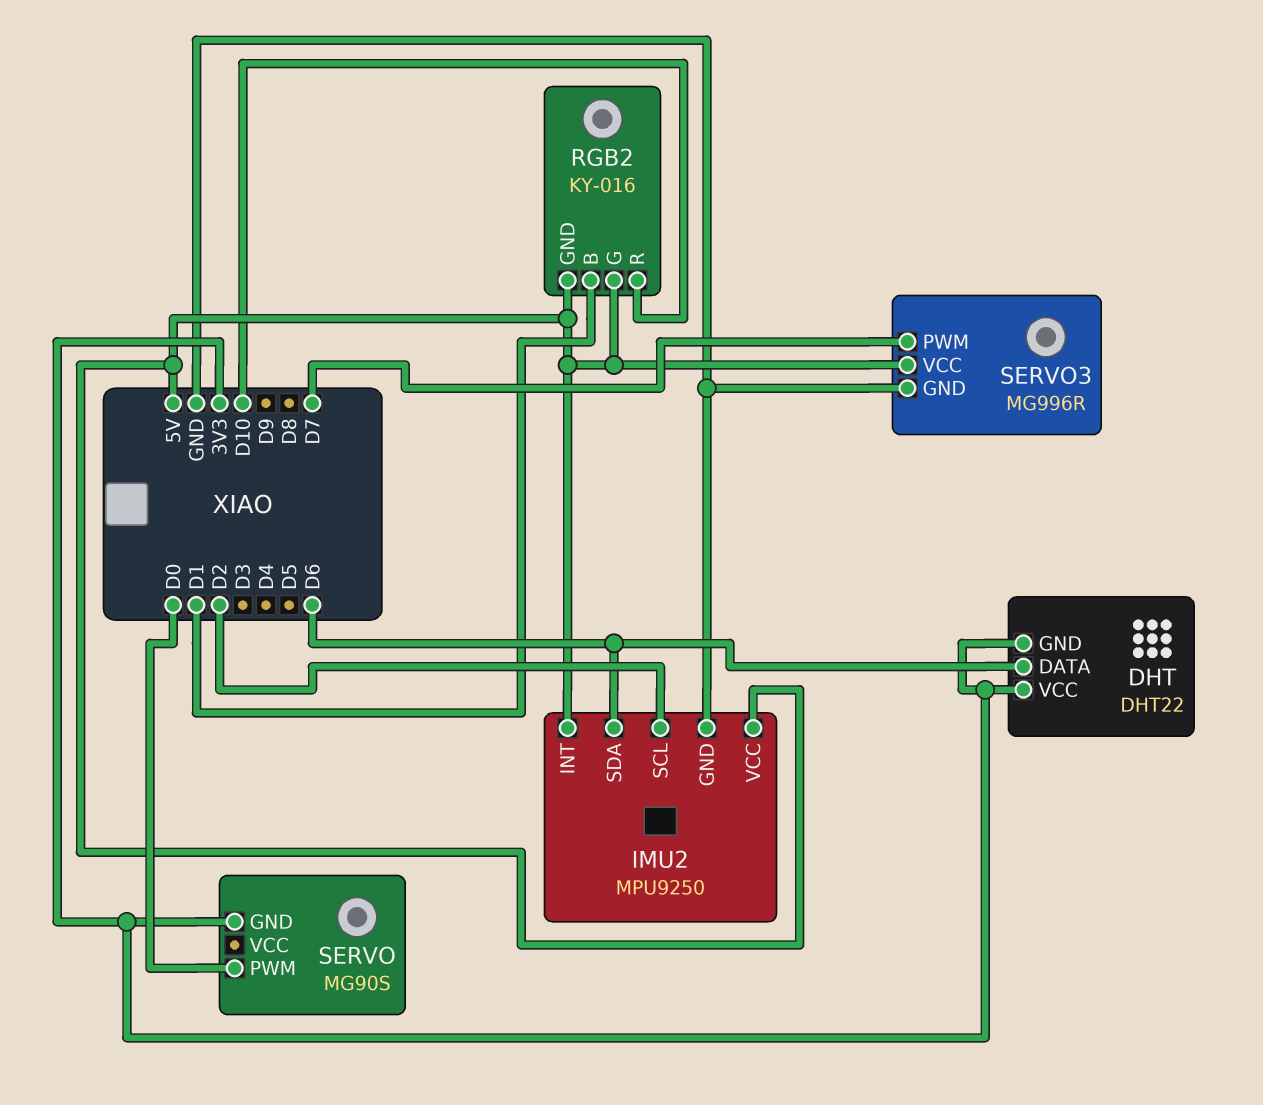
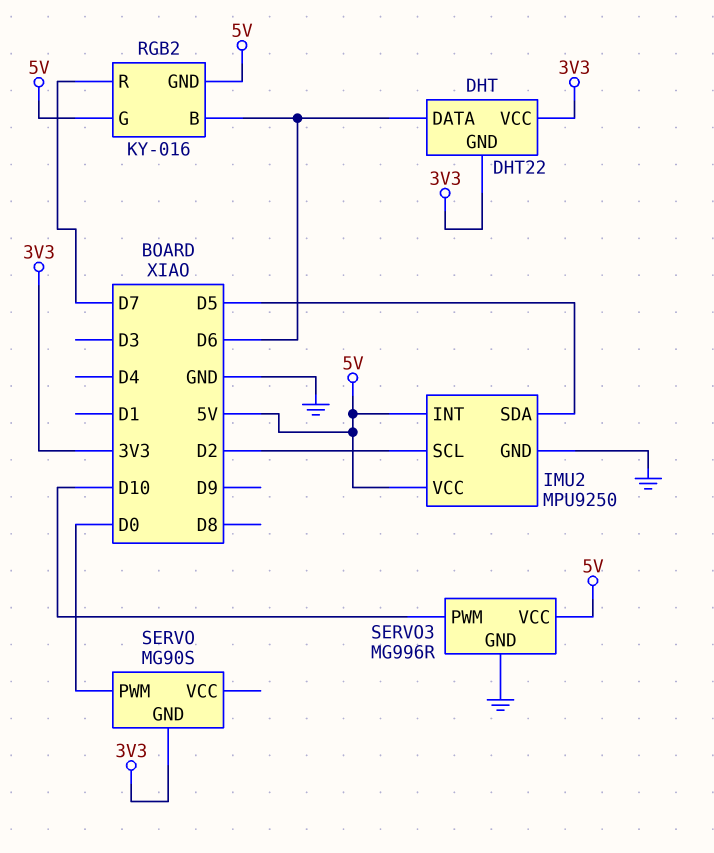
IMU2 pin SDA: D6 -> D5
RGB2 pin B: D1 -> D6
RGB2 pin R: D10 -> D7
SERVO3 pin PWM: D7 -> D10

